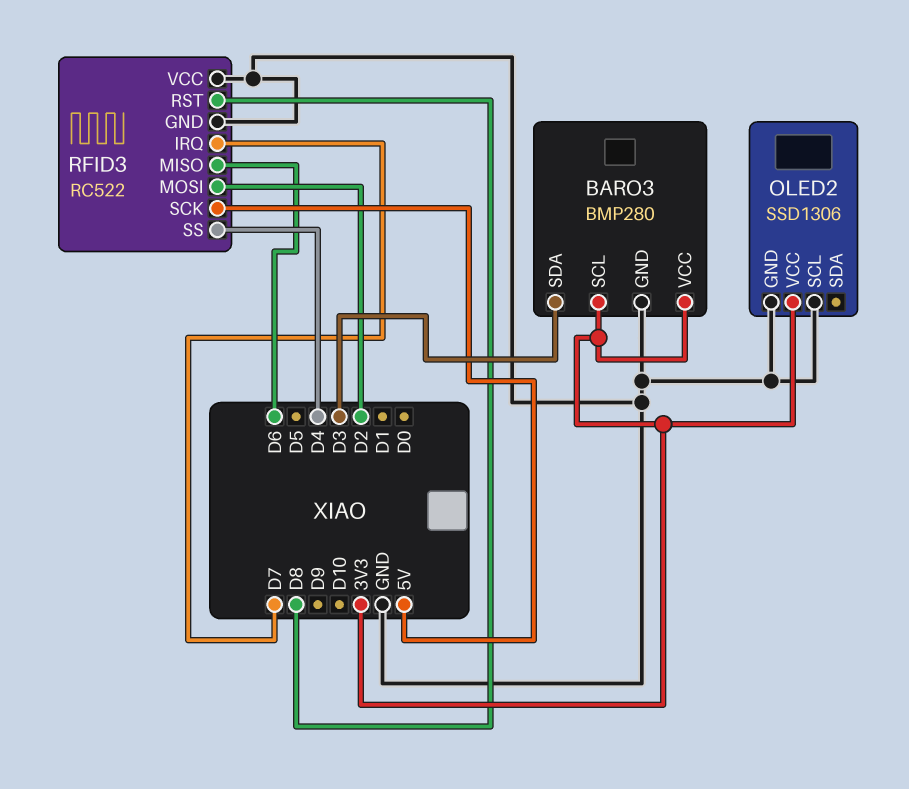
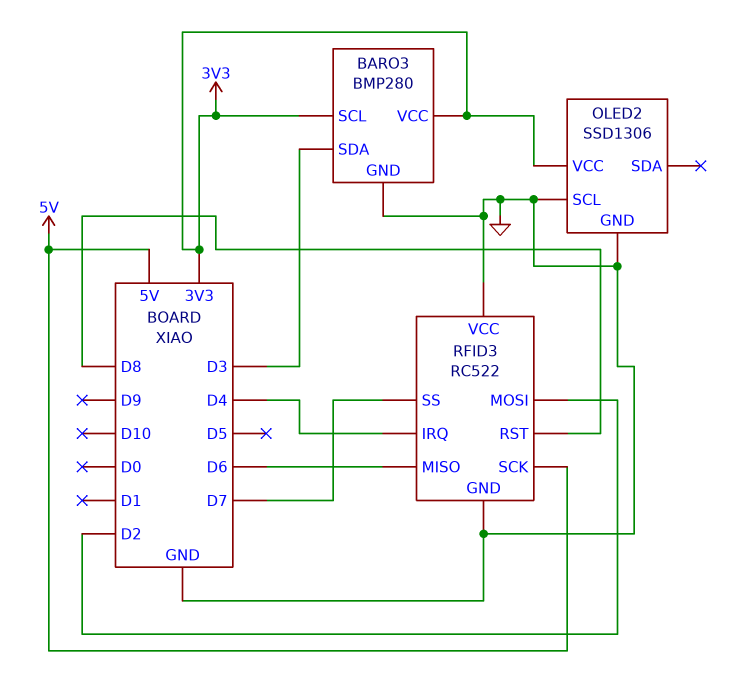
RFID3 pin IRQ: D7 -> D4
RFID3 pin SS: D4 -> D7

